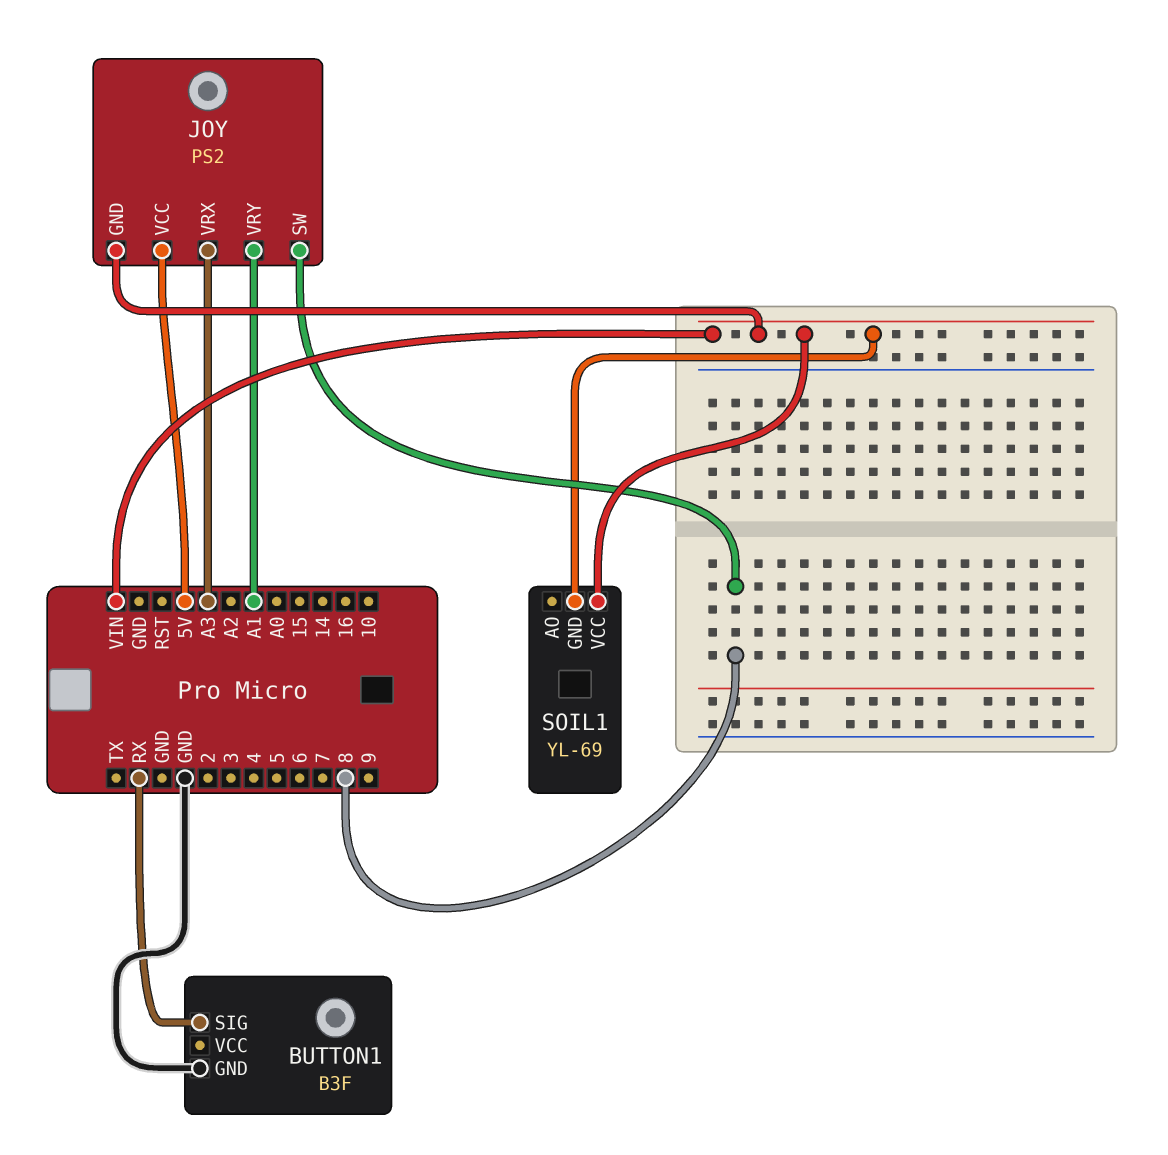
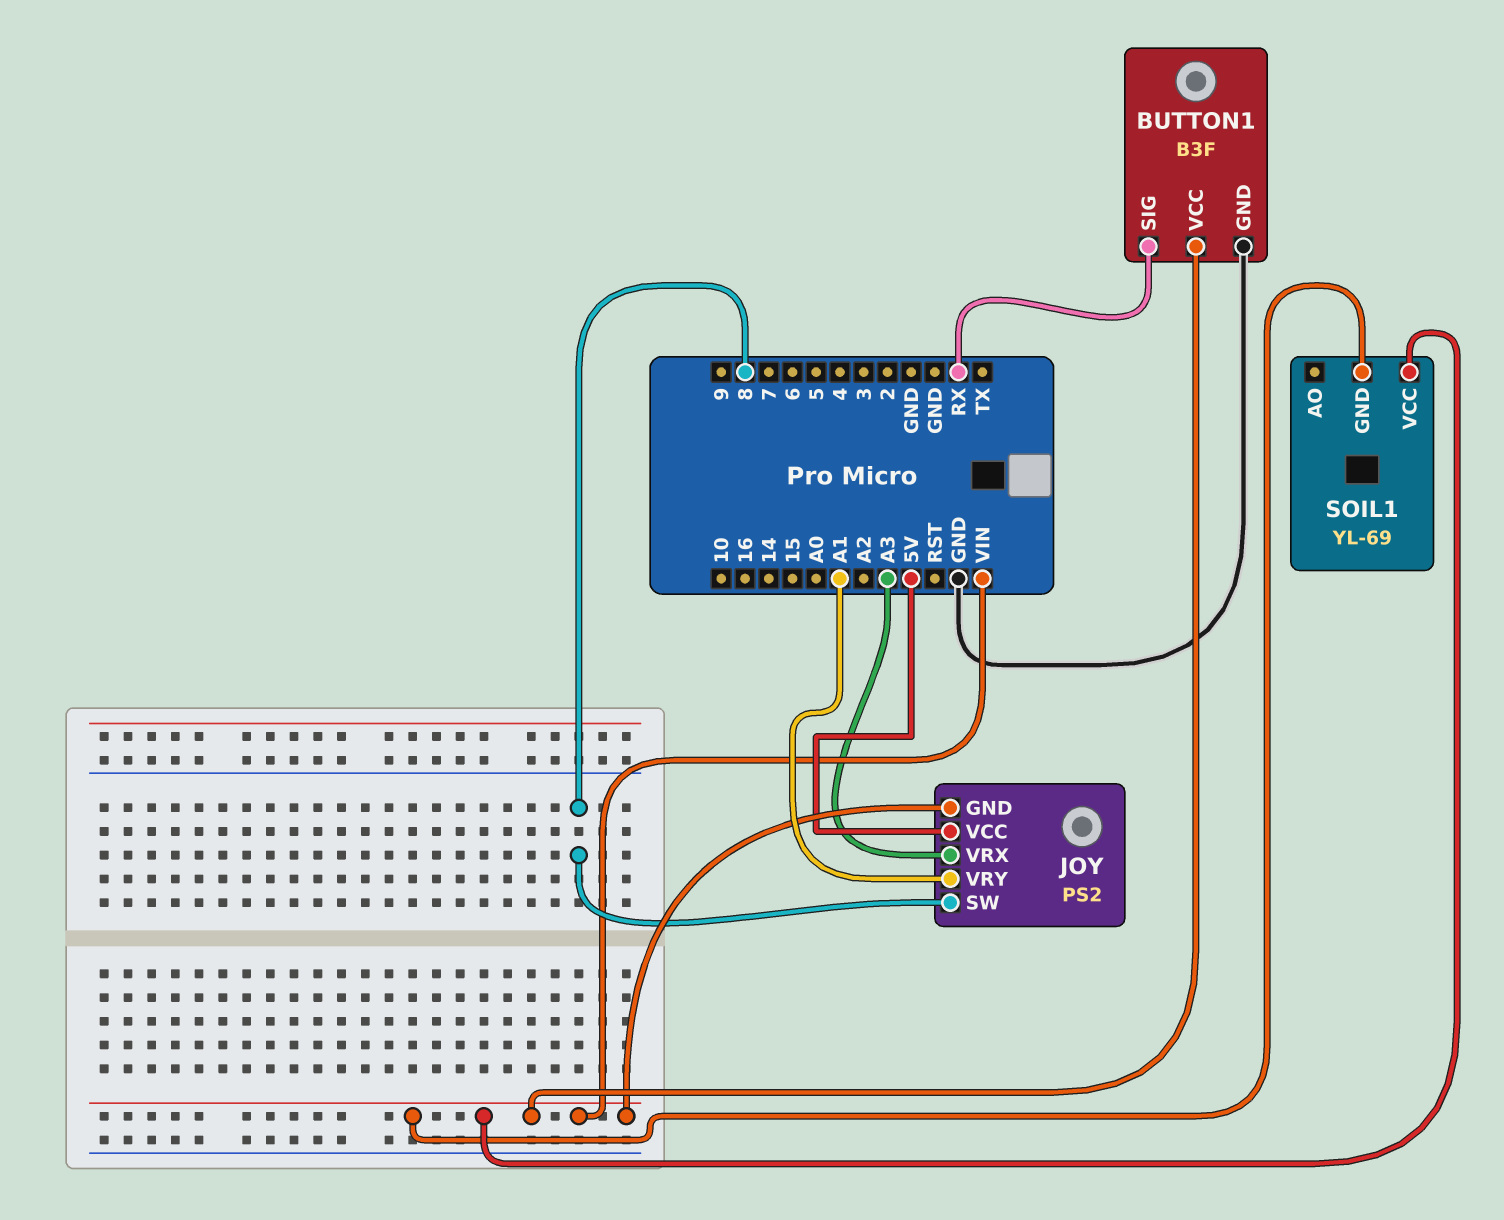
BUTTON1 pin VCC: none -> VIN

